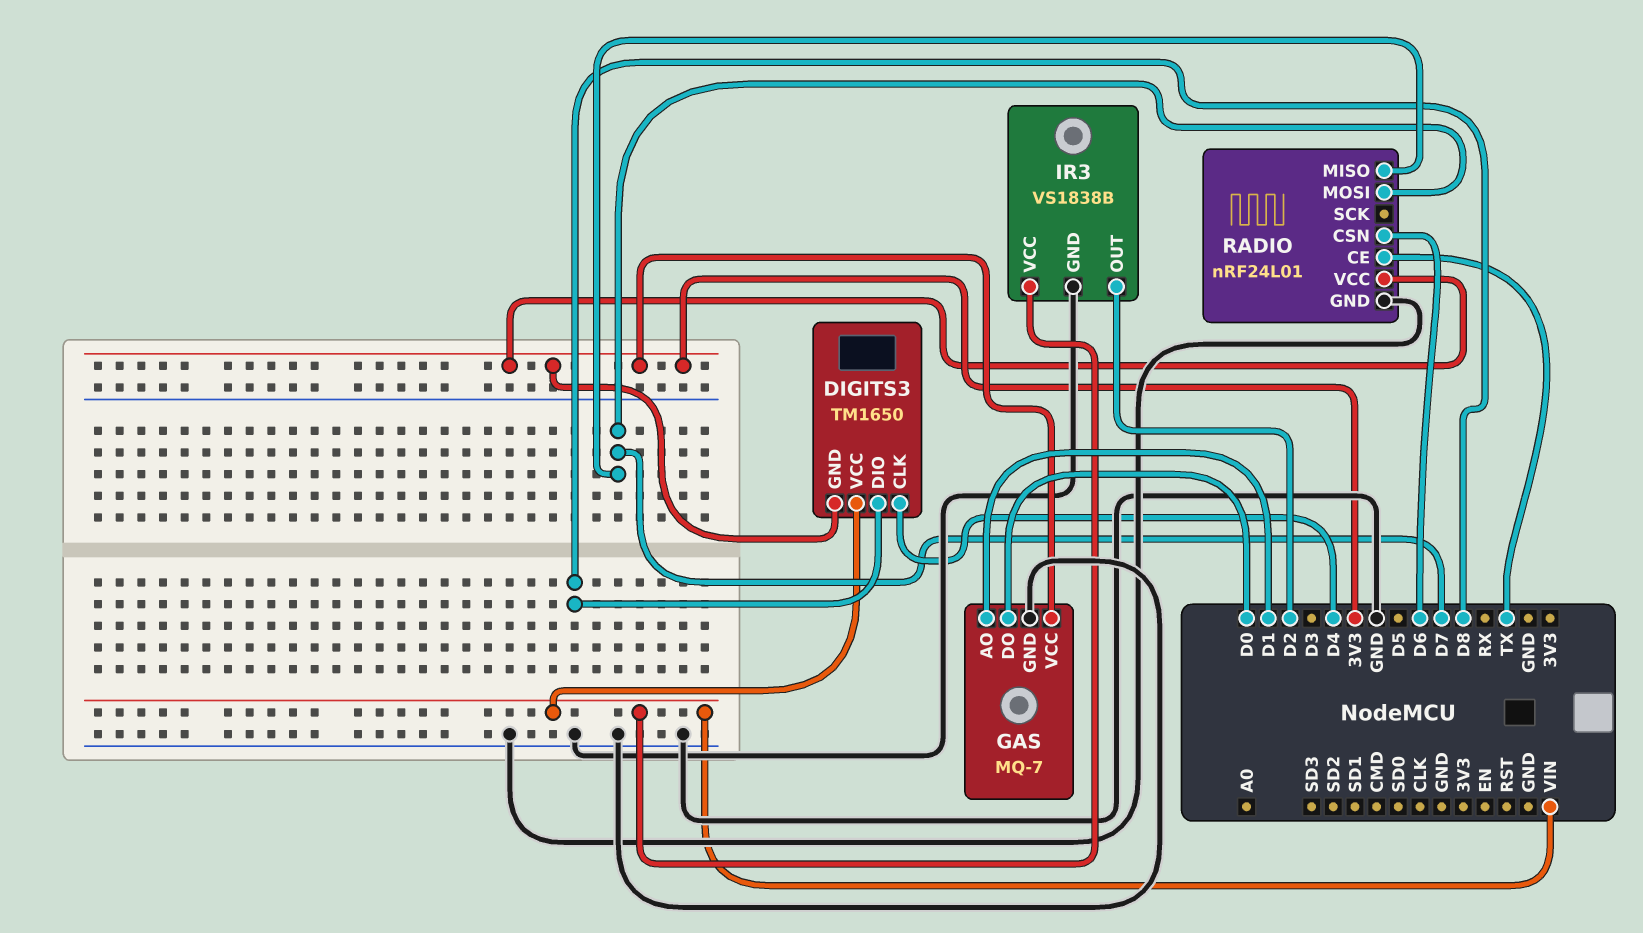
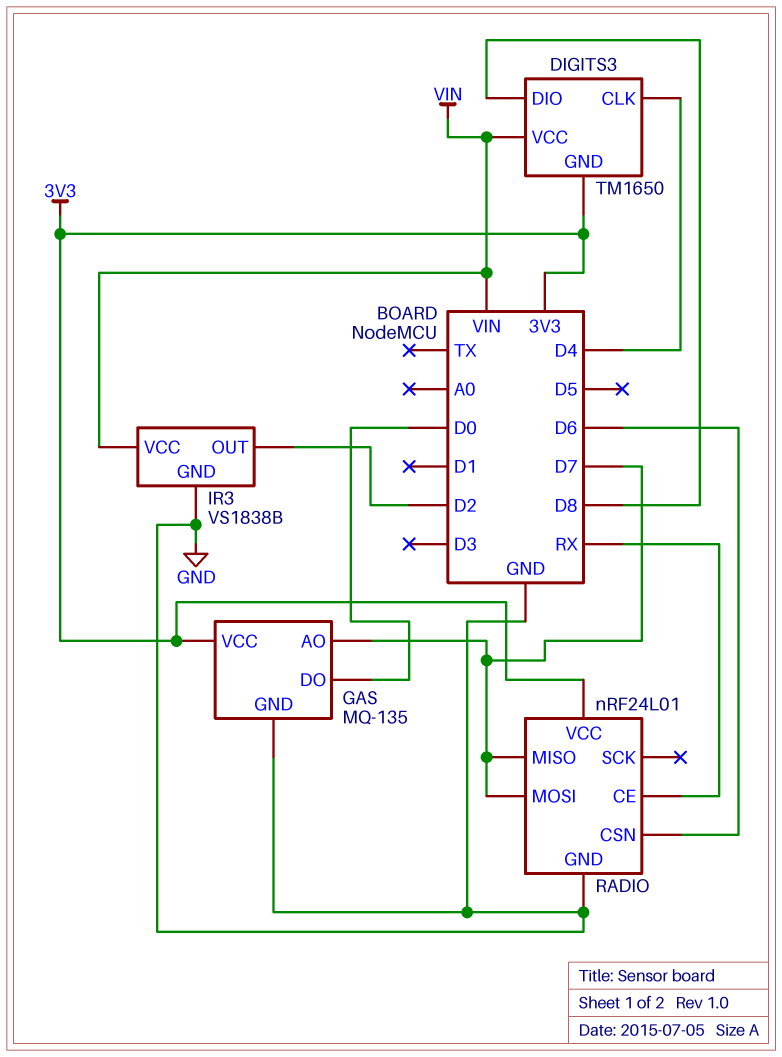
GAS: MQ-7 -> MQ-135
GAS pin AO: D1 -> D7
RADIO pin CE: TX -> RX

